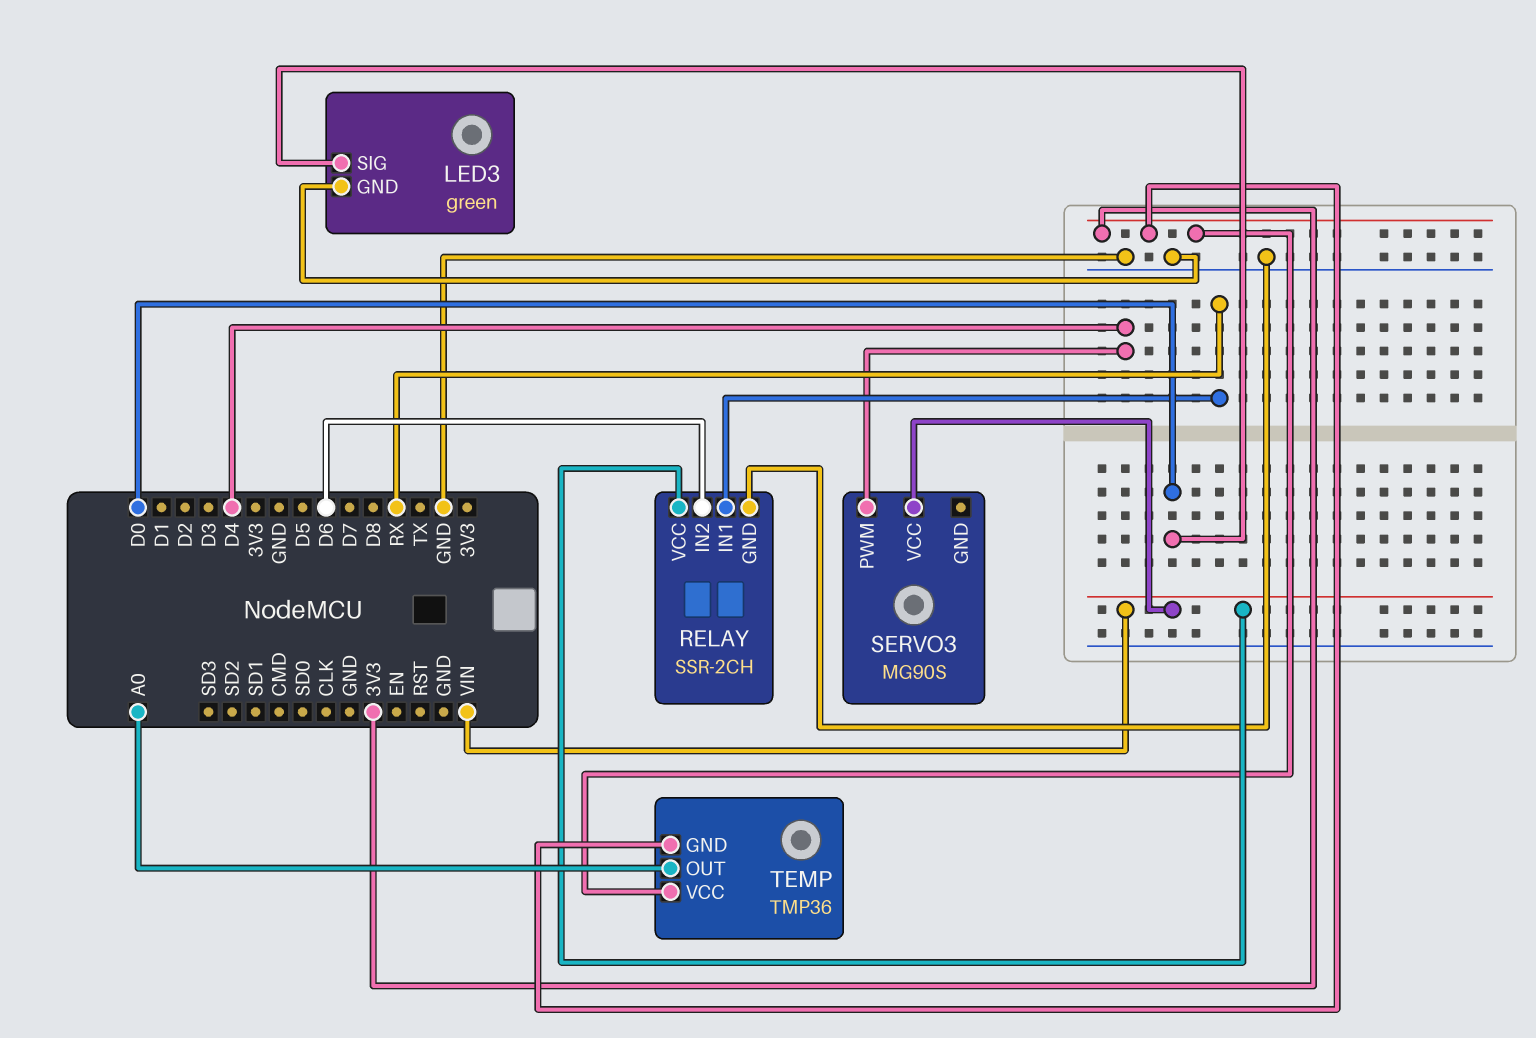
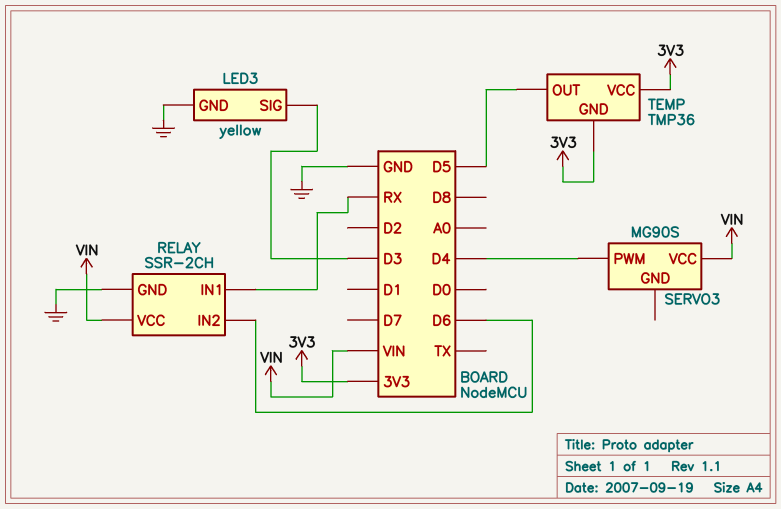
LED3: green -> yellow
LED3 pin SIG: D0 -> D3
TEMP pin OUT: A0 -> D5

